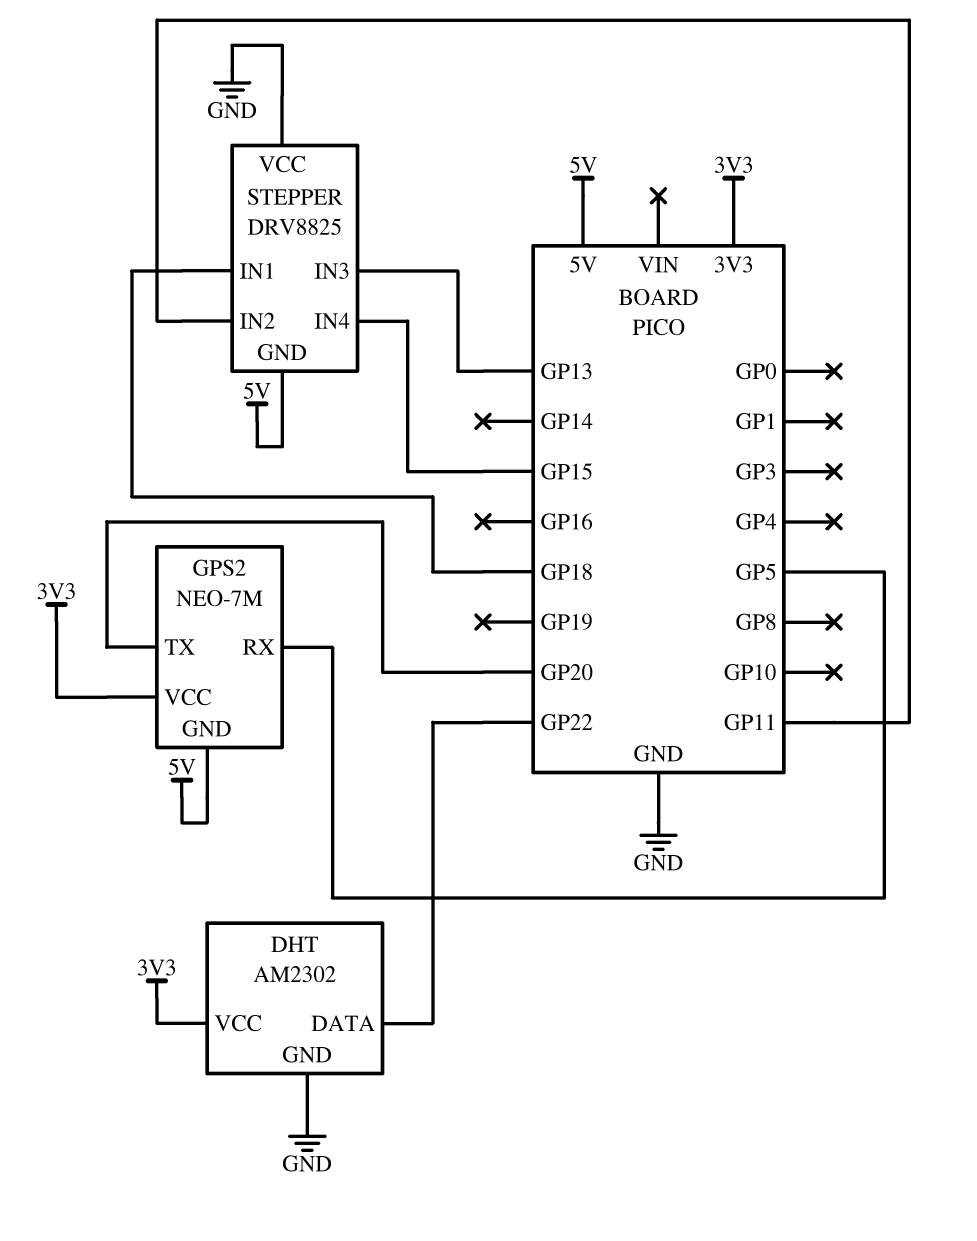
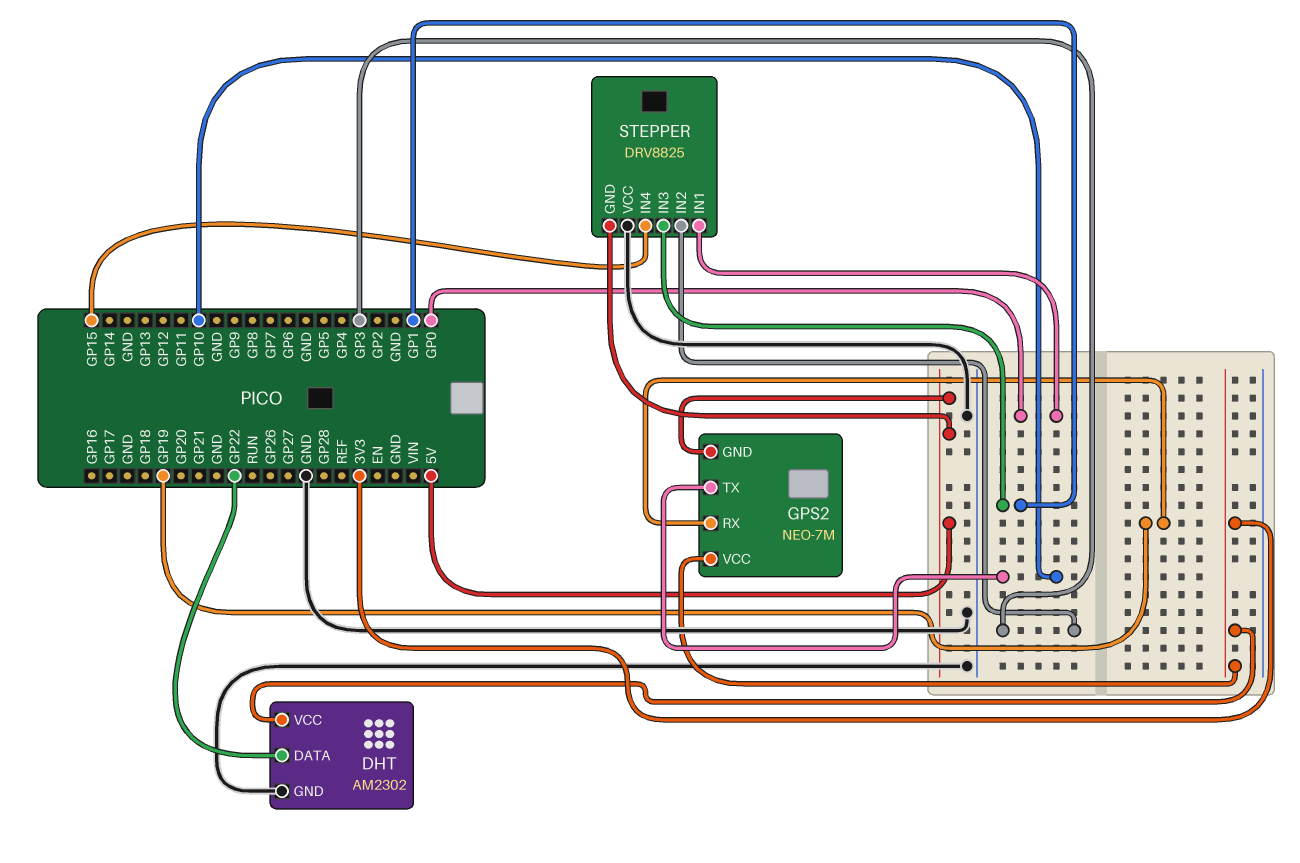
GPS2 pin RX: GP5 -> GP19
GPS2 pin TX: GP20 -> GP10
STEPPER pin IN1: GP18 -> GP0
STEPPER pin IN2: GP11 -> GP3
STEPPER pin IN3: GP13 -> GP1

